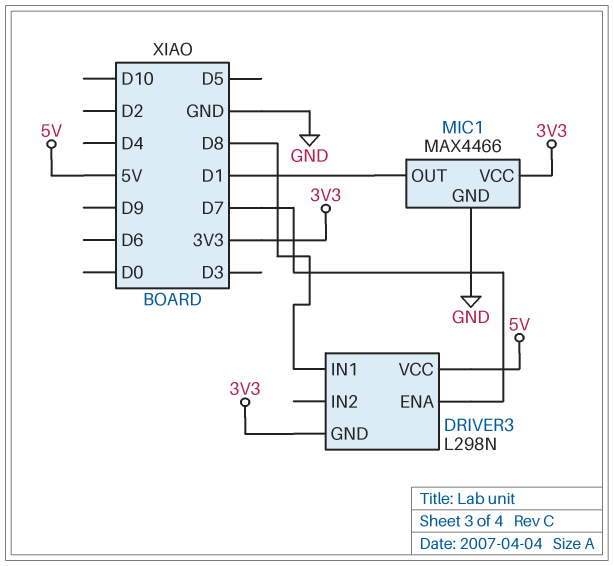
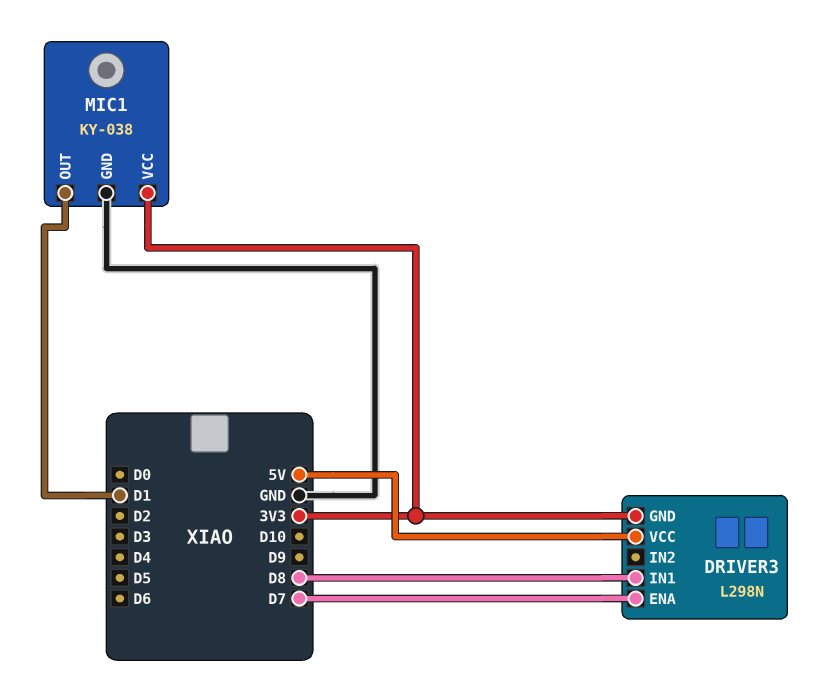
MIC1: MAX4466 -> KY-038

